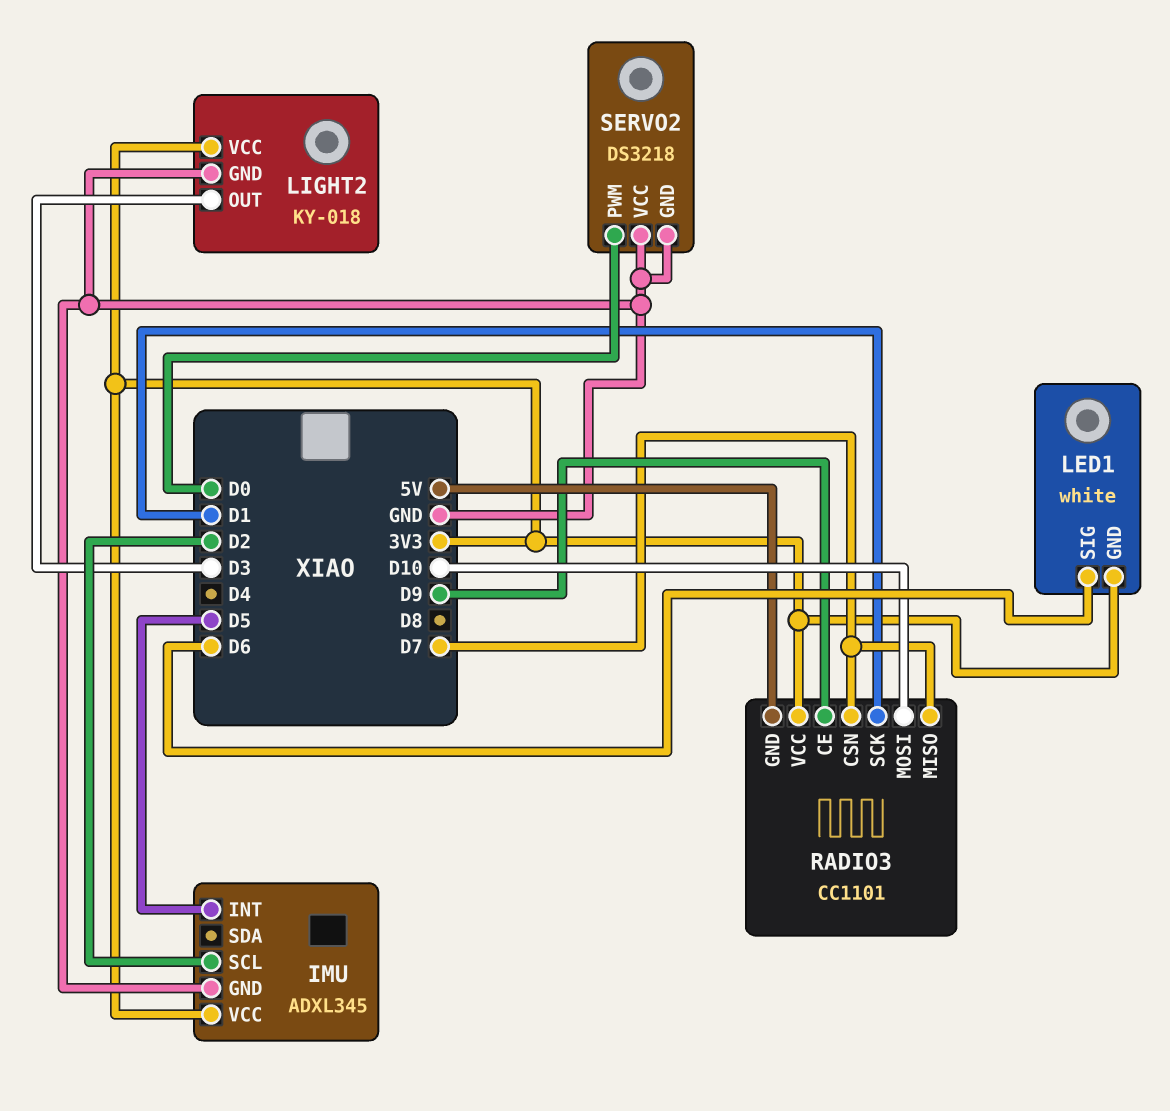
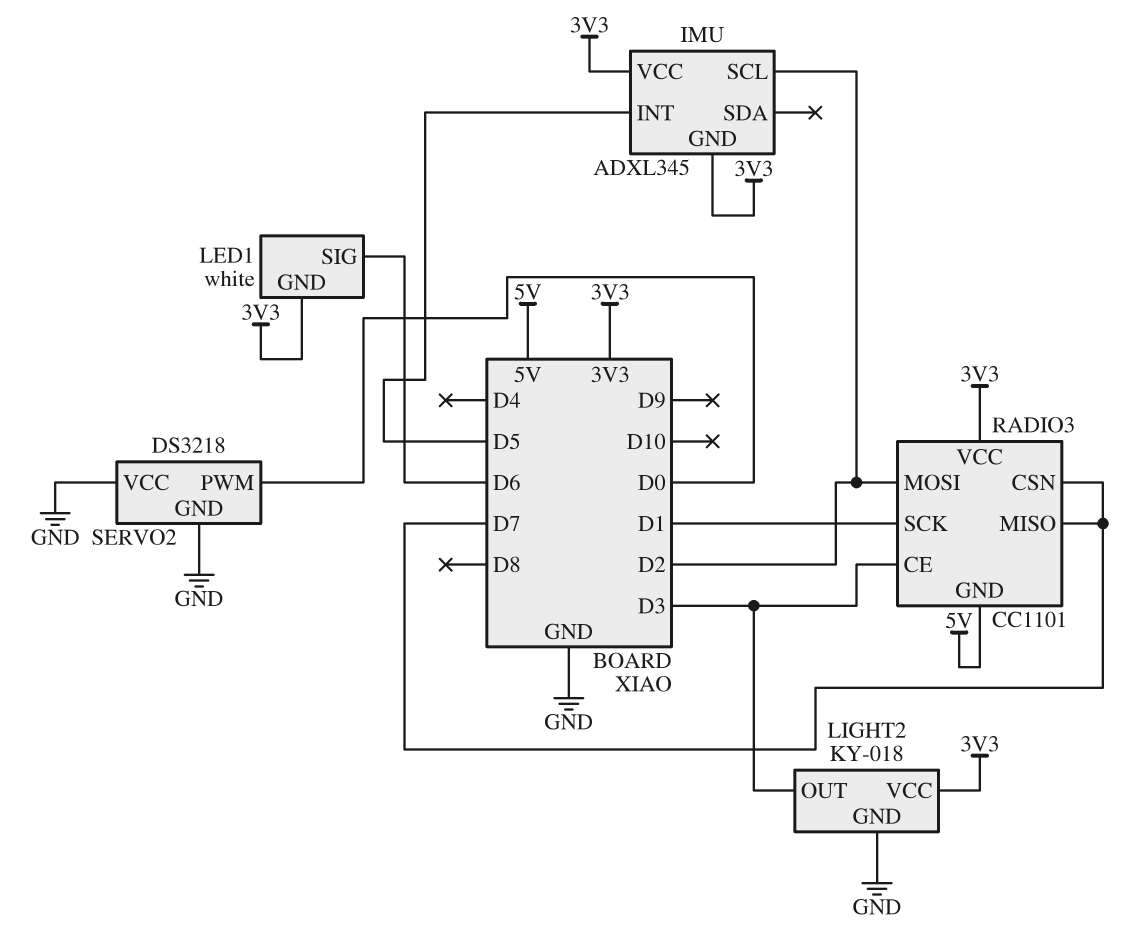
IMU pin GND: GND -> 3V3
RADIO3 pin CE: D9 -> D3
RADIO3 pin MOSI: D10 -> D2

